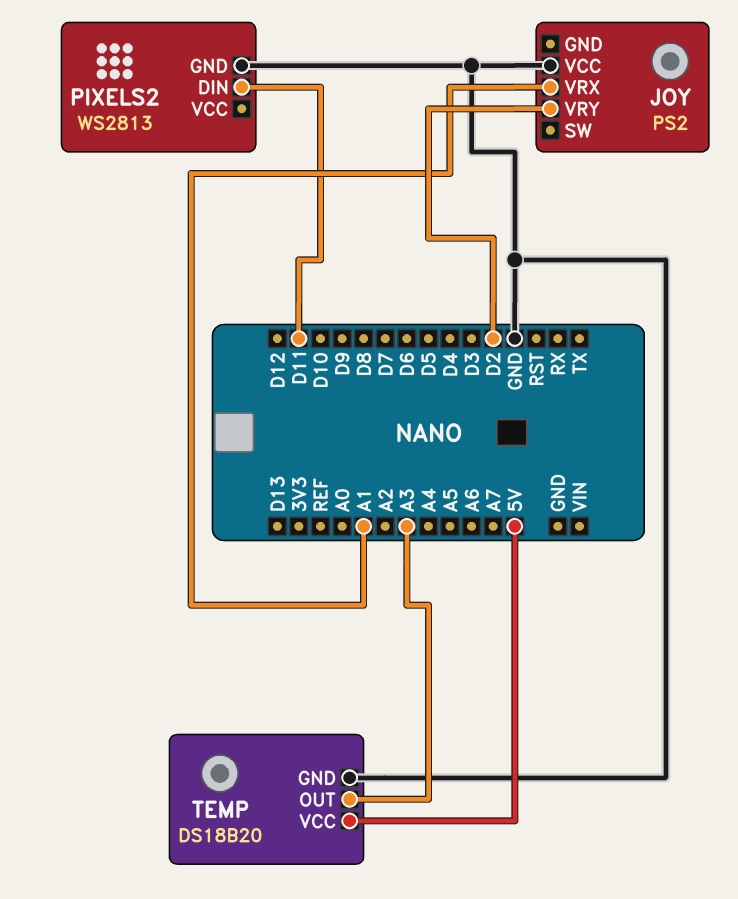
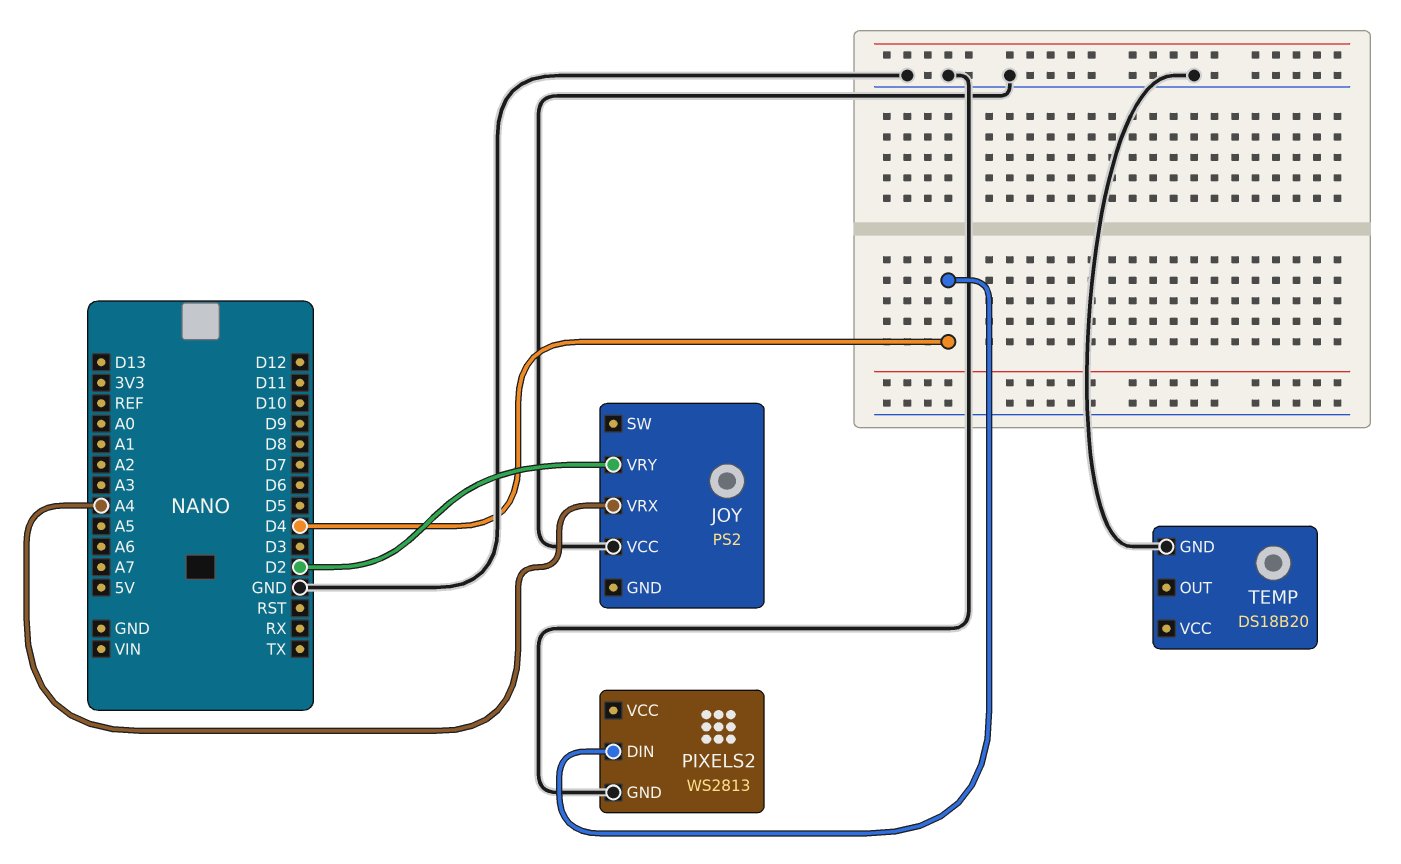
JOY pin VRX: A1 -> A4
PIXELS2 pin DIN: D11 -> D4
TEMP pin OUT: A3 -> none
TEMP pin VCC: 5V -> none

